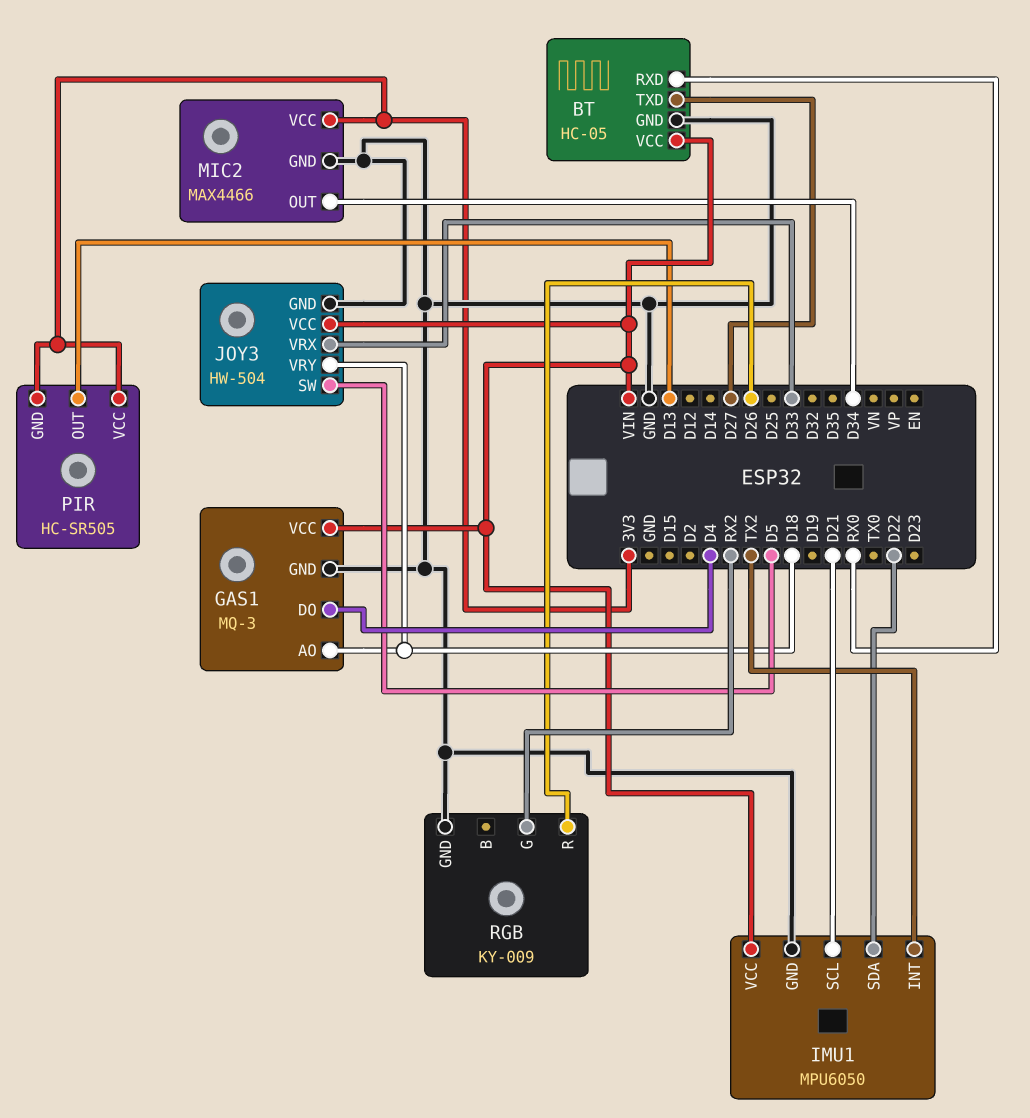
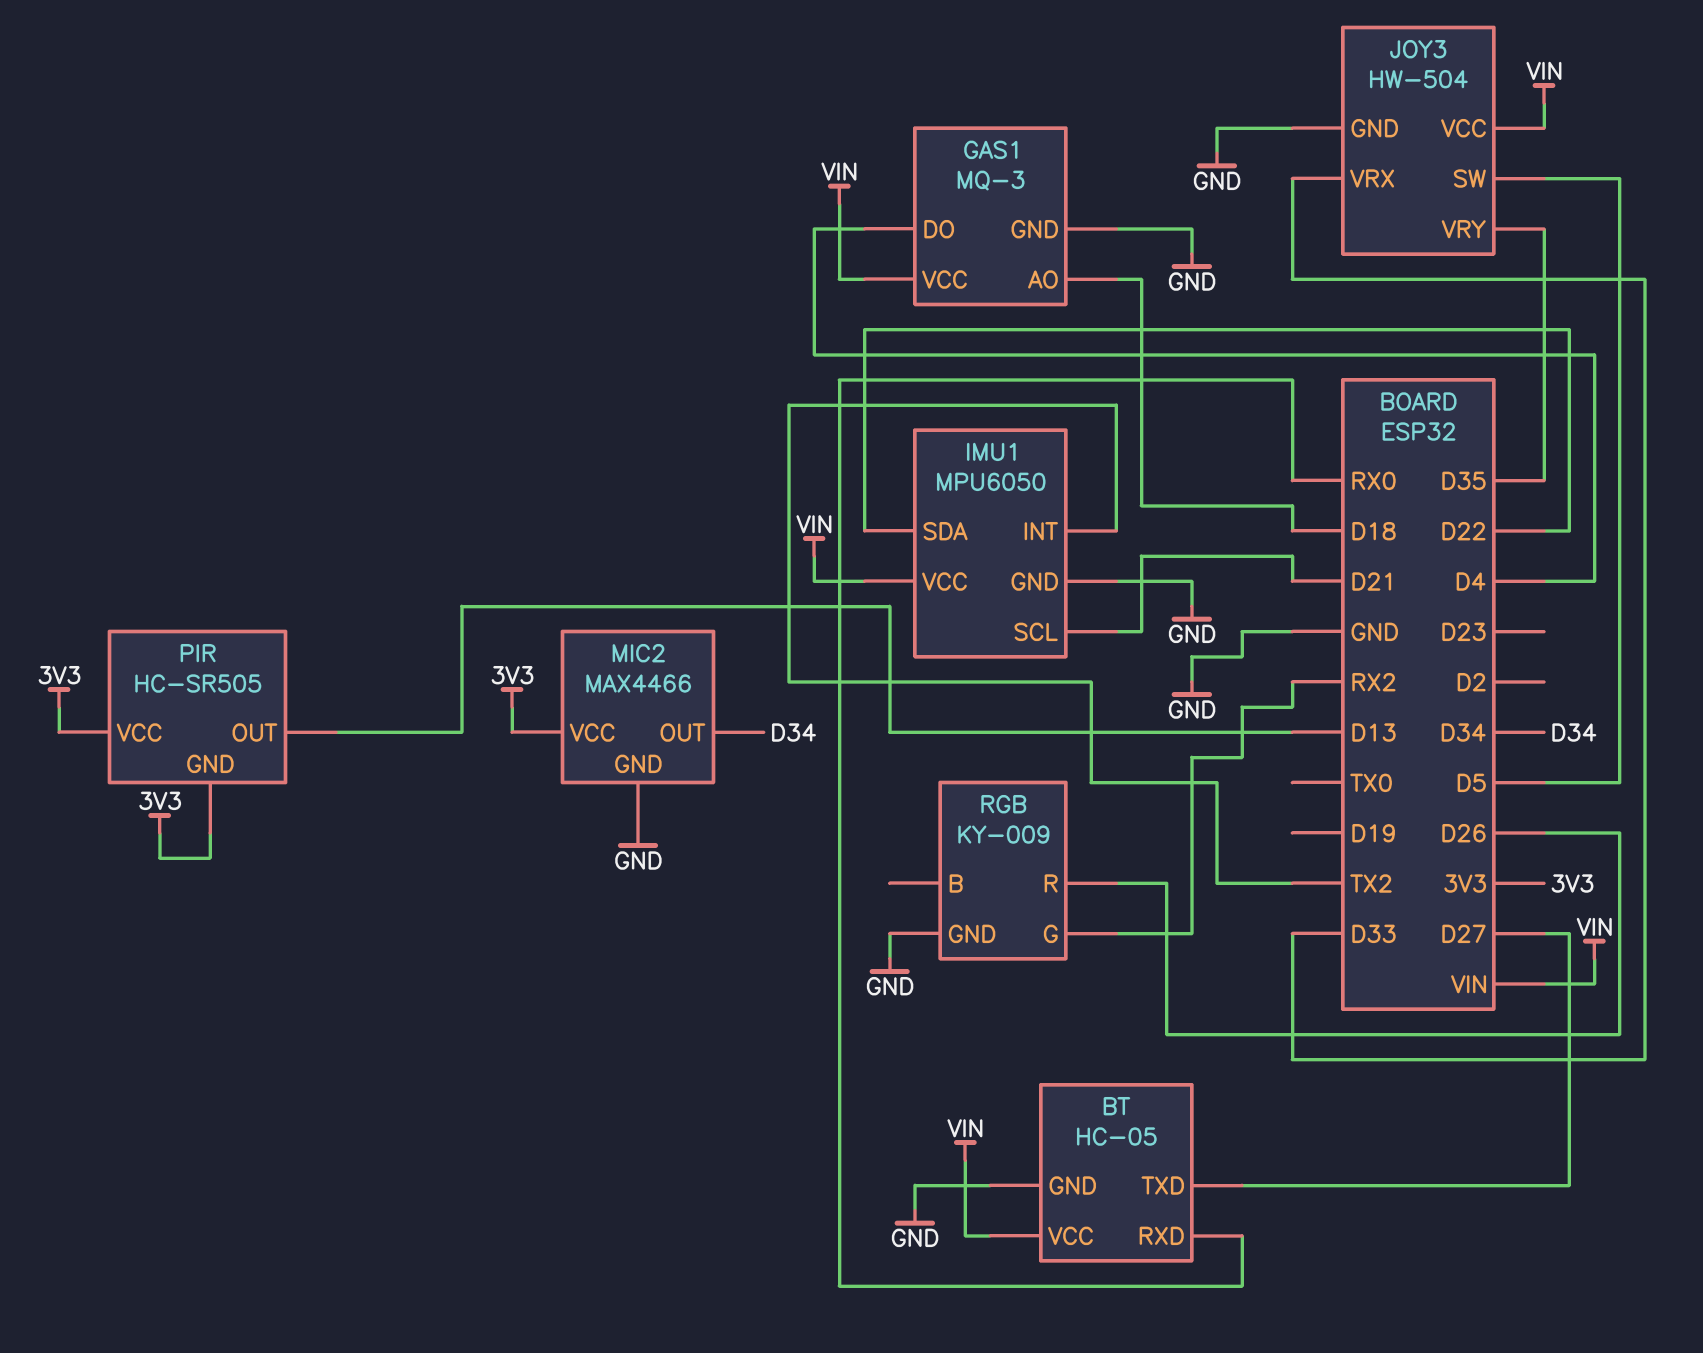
JOY3 pin VRY: D18 -> D35

